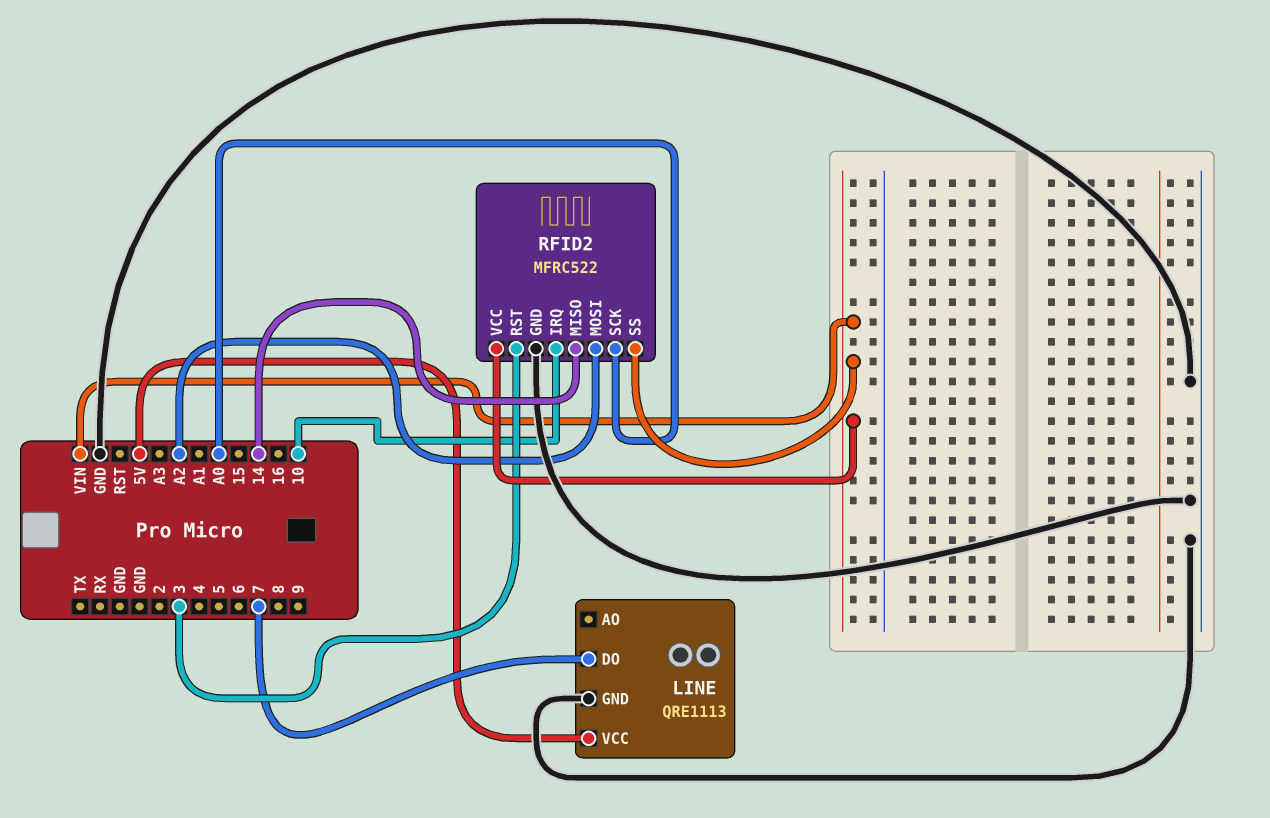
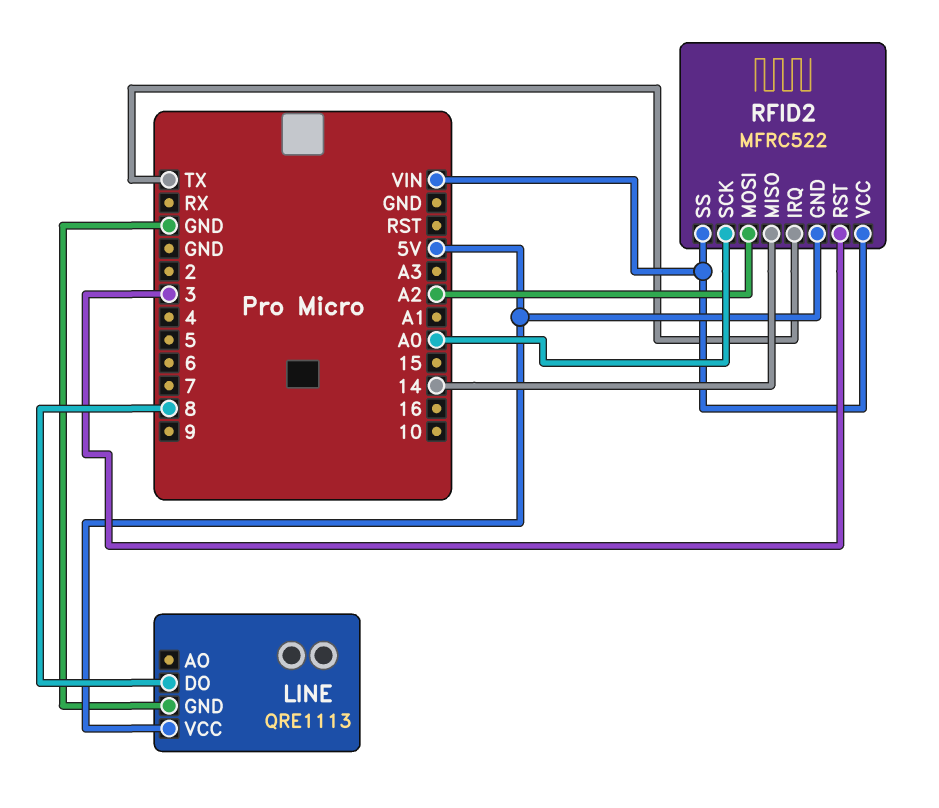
LINE pin DO: 7 -> 8
RFID2 pin GND: GND -> 5V
RFID2 pin IRQ: 10 -> TX

